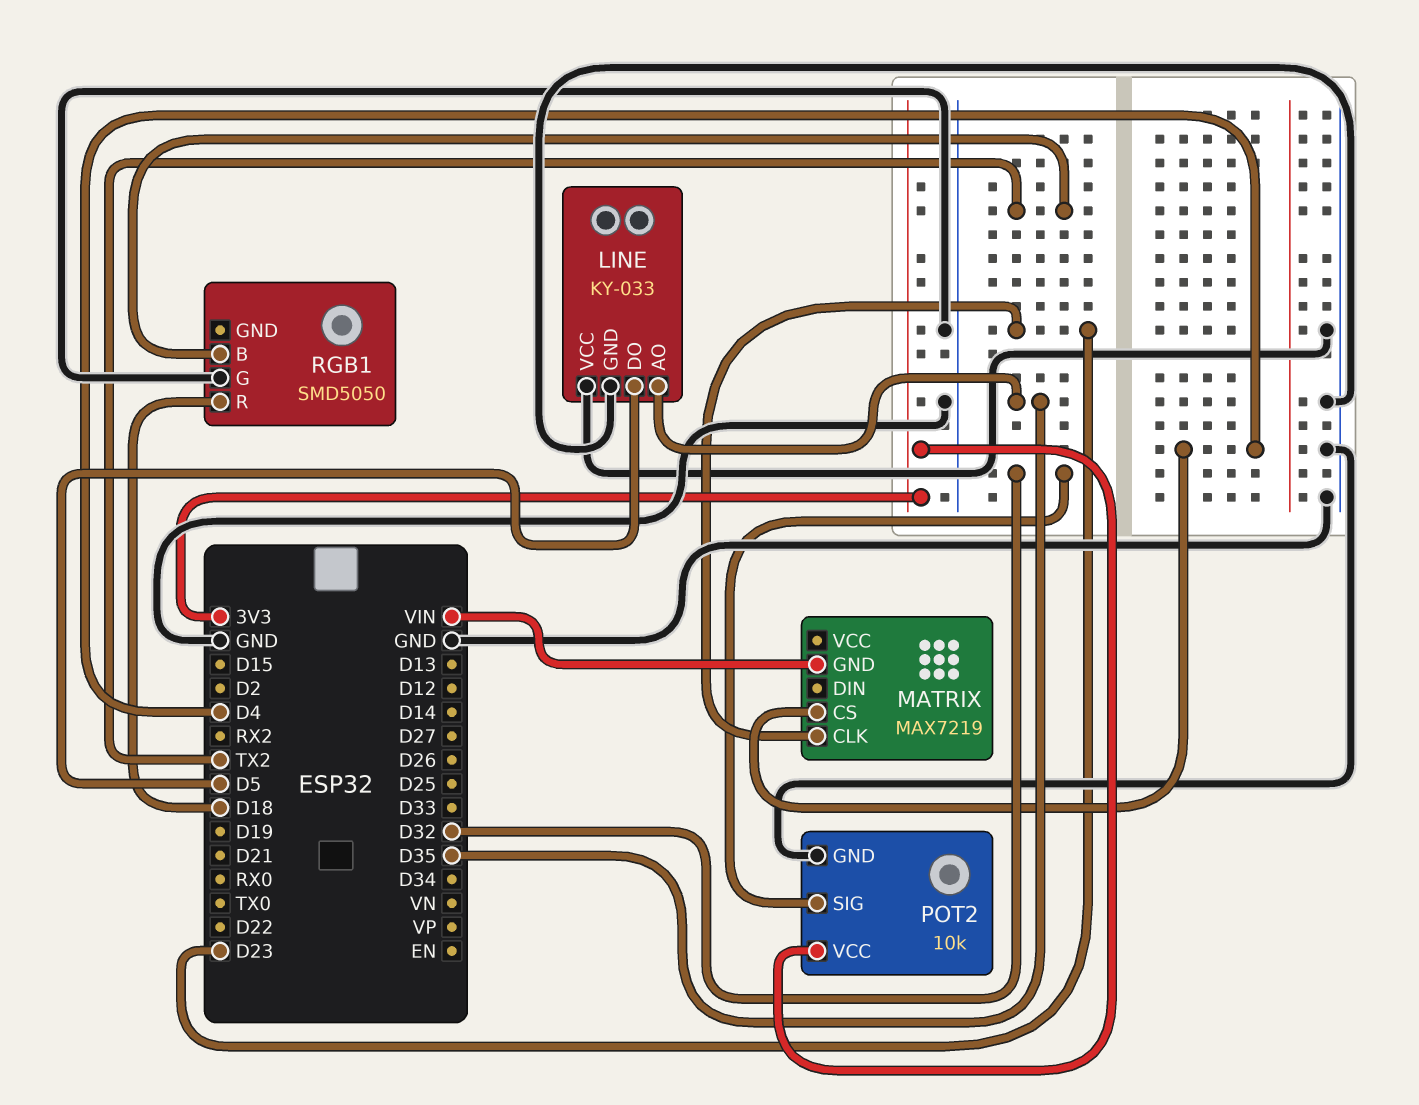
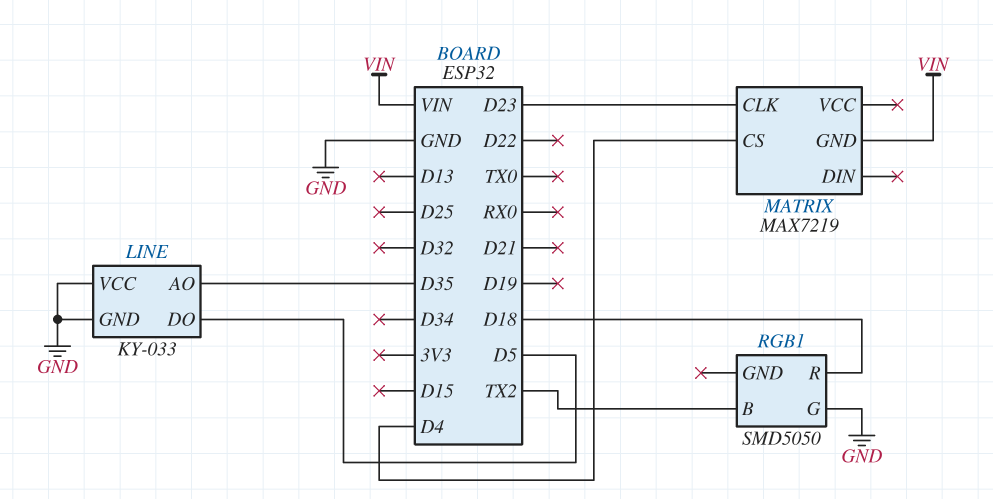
POT2: 10k -> none
POT2 pin GND: GND -> none
POT2 pin SIG: D32 -> none
POT2 pin VCC: 3V3 -> none

